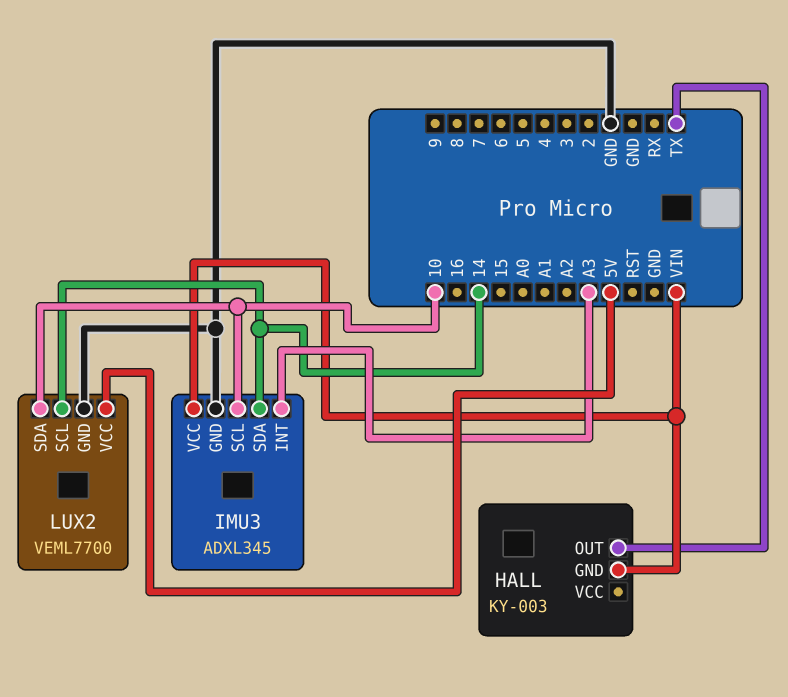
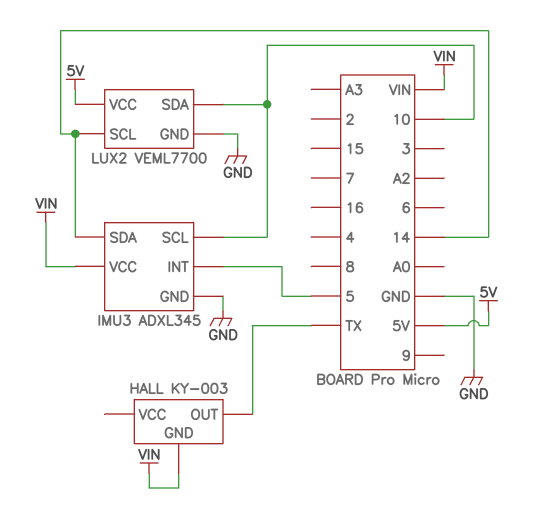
IMU3 pin INT: A3 -> 5

